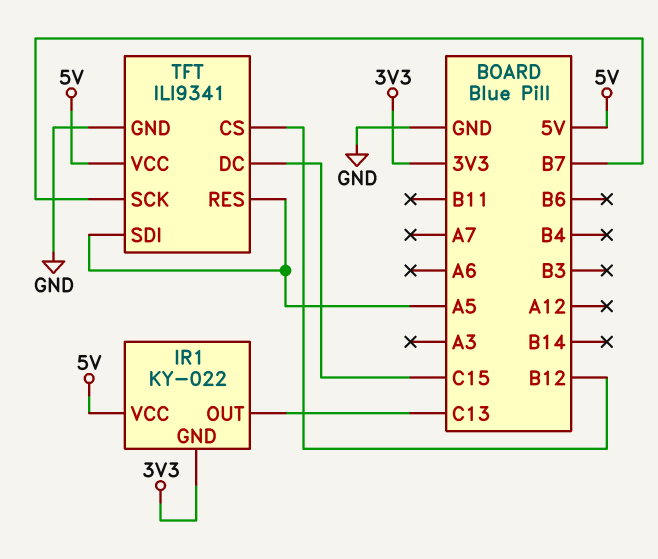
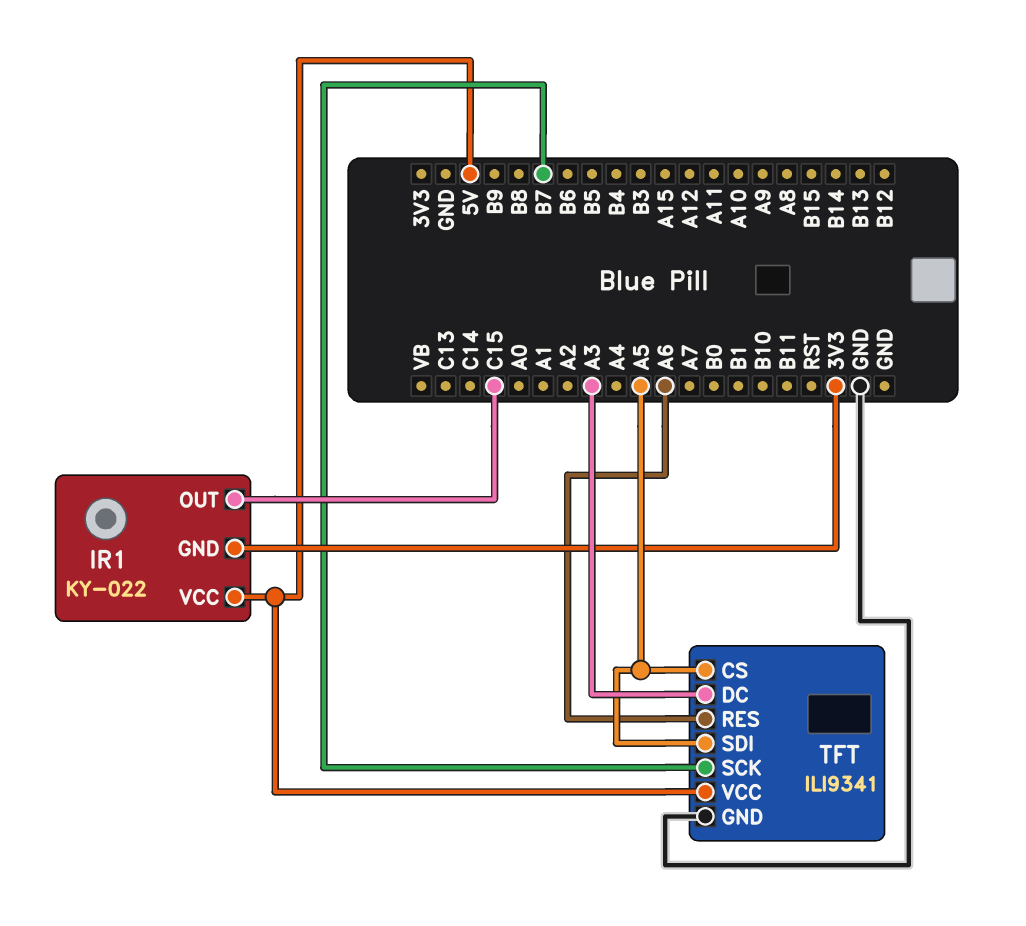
IR1 pin OUT: C13 -> C15
TFT pin CS: B12 -> A5
TFT pin DC: C15 -> A3
TFT pin RES: A5 -> A6

